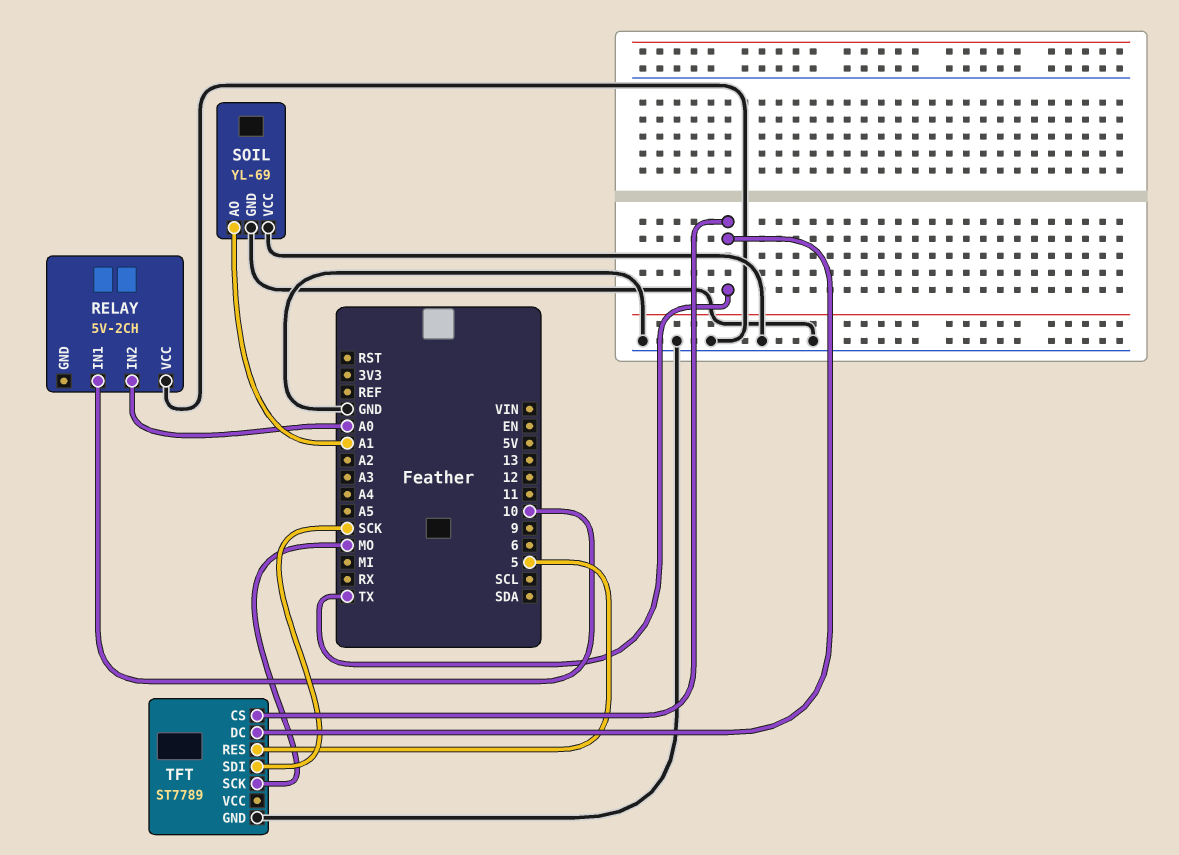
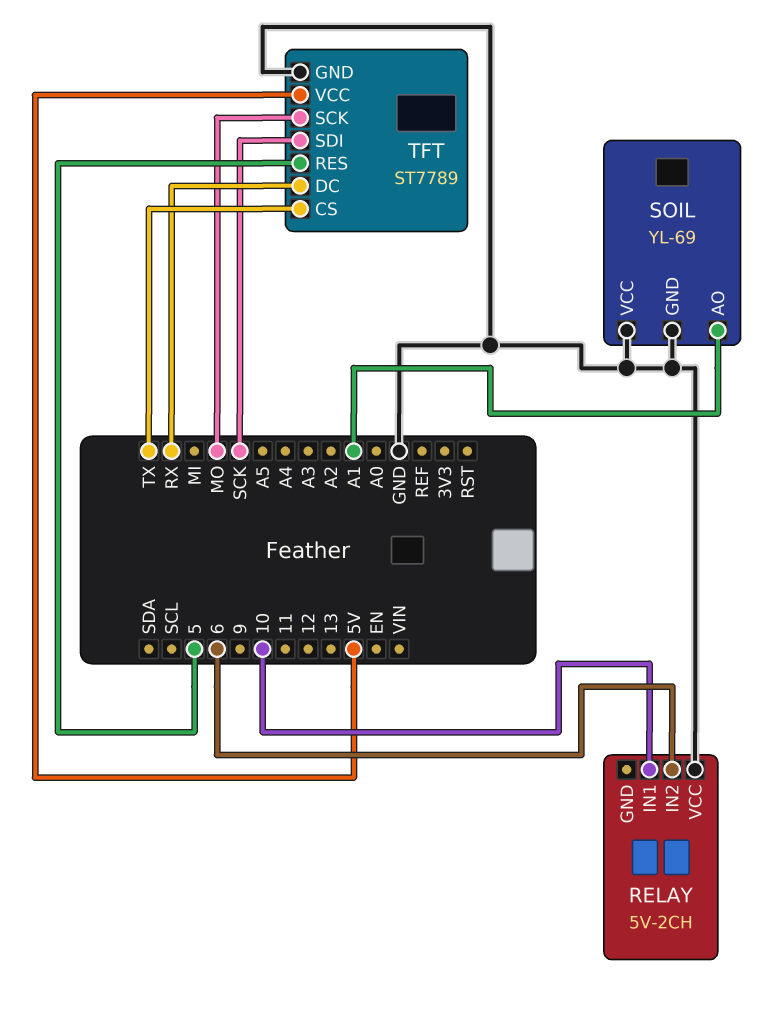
RELAY pin IN2: A0 -> 6
TFT pin DC: TX -> RX
TFT pin VCC: none -> 5V

